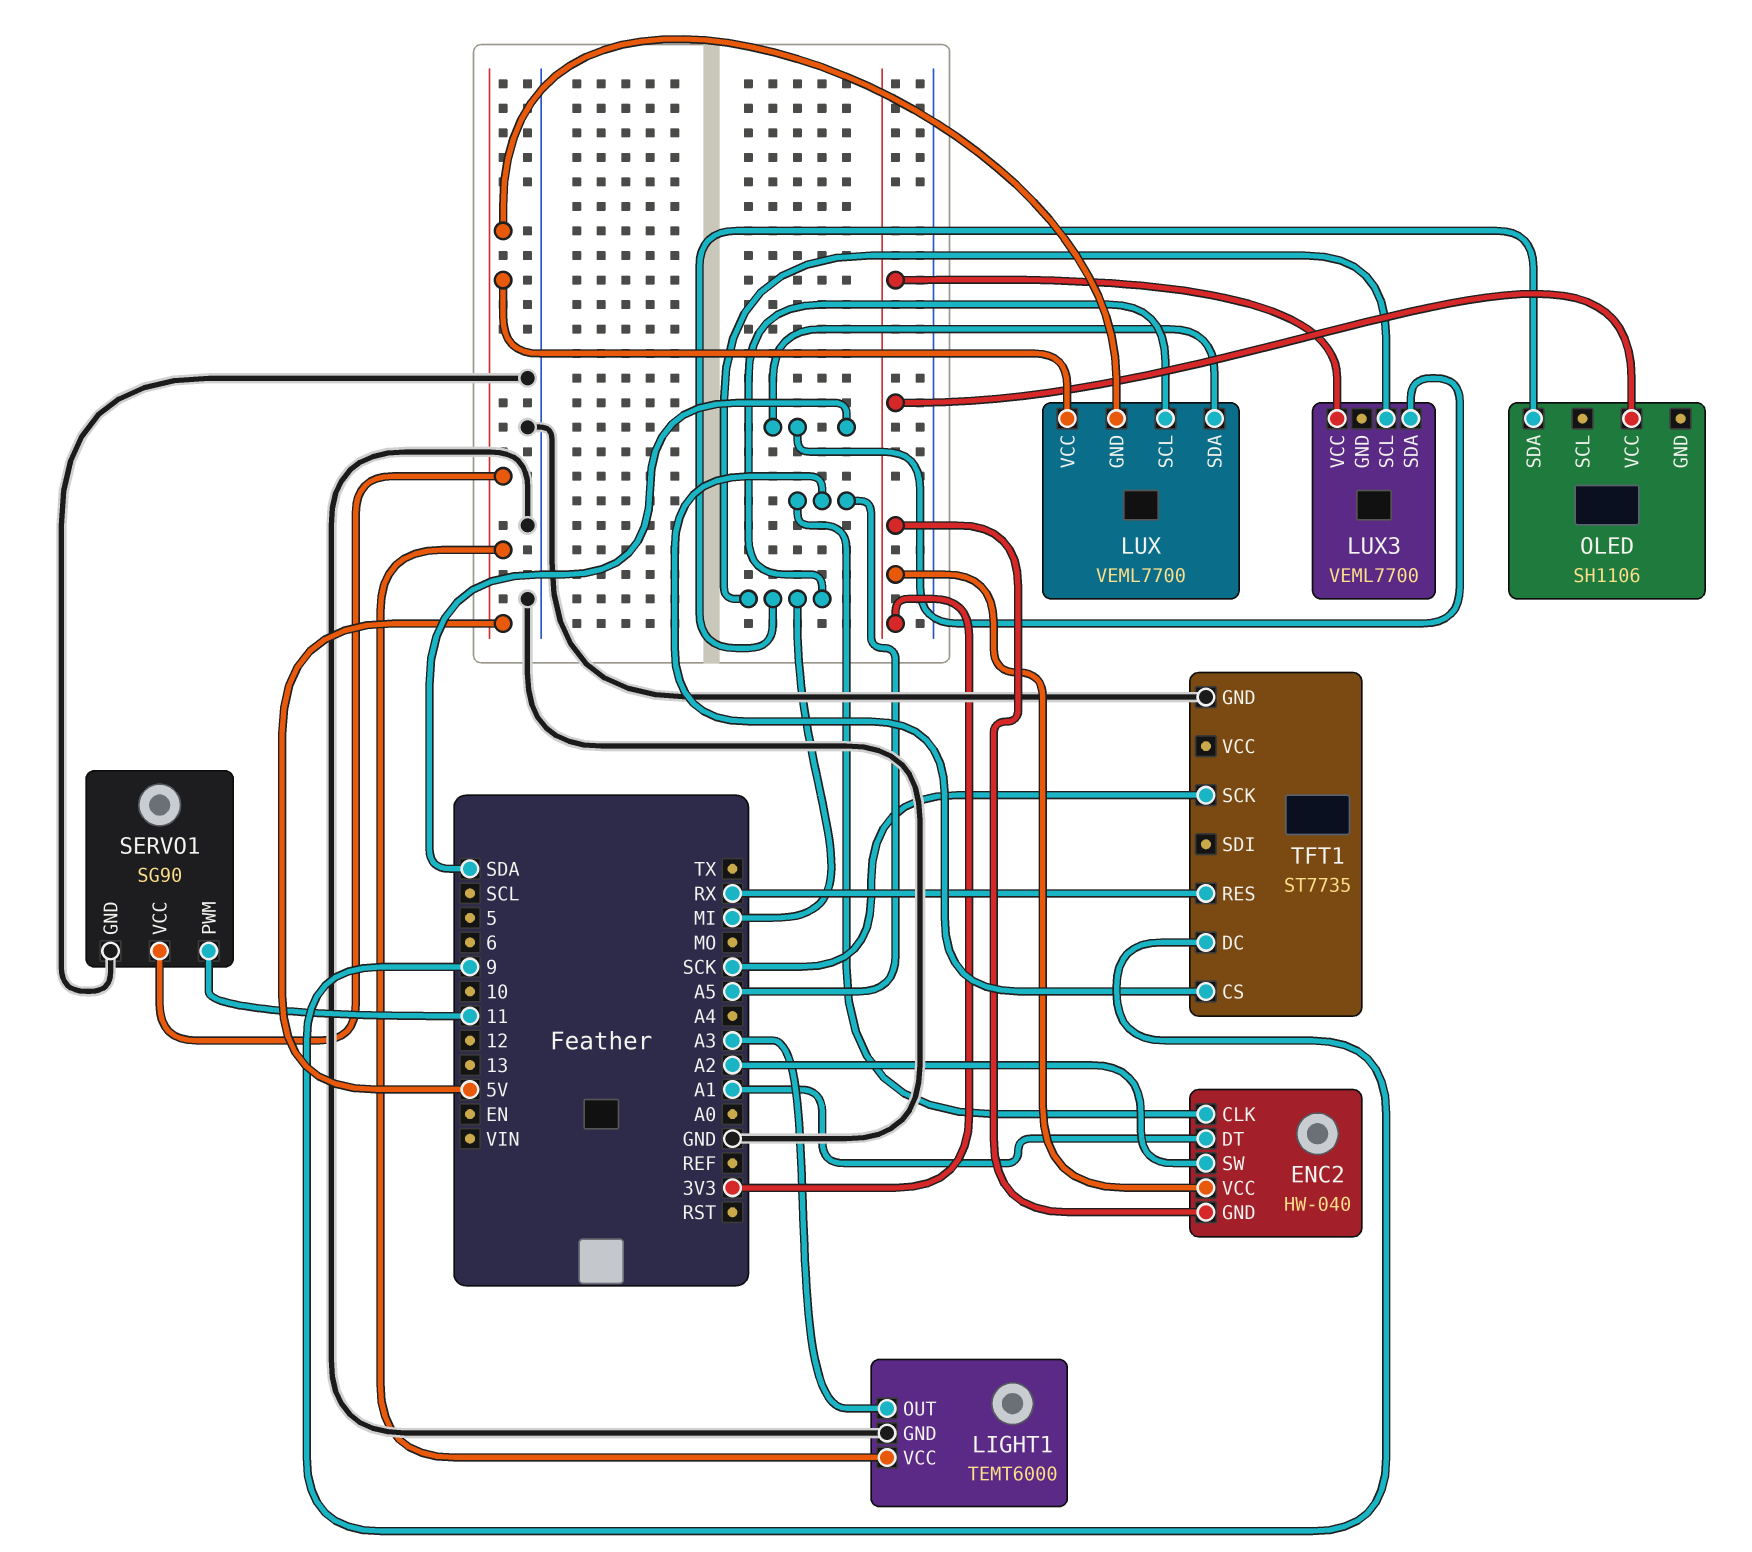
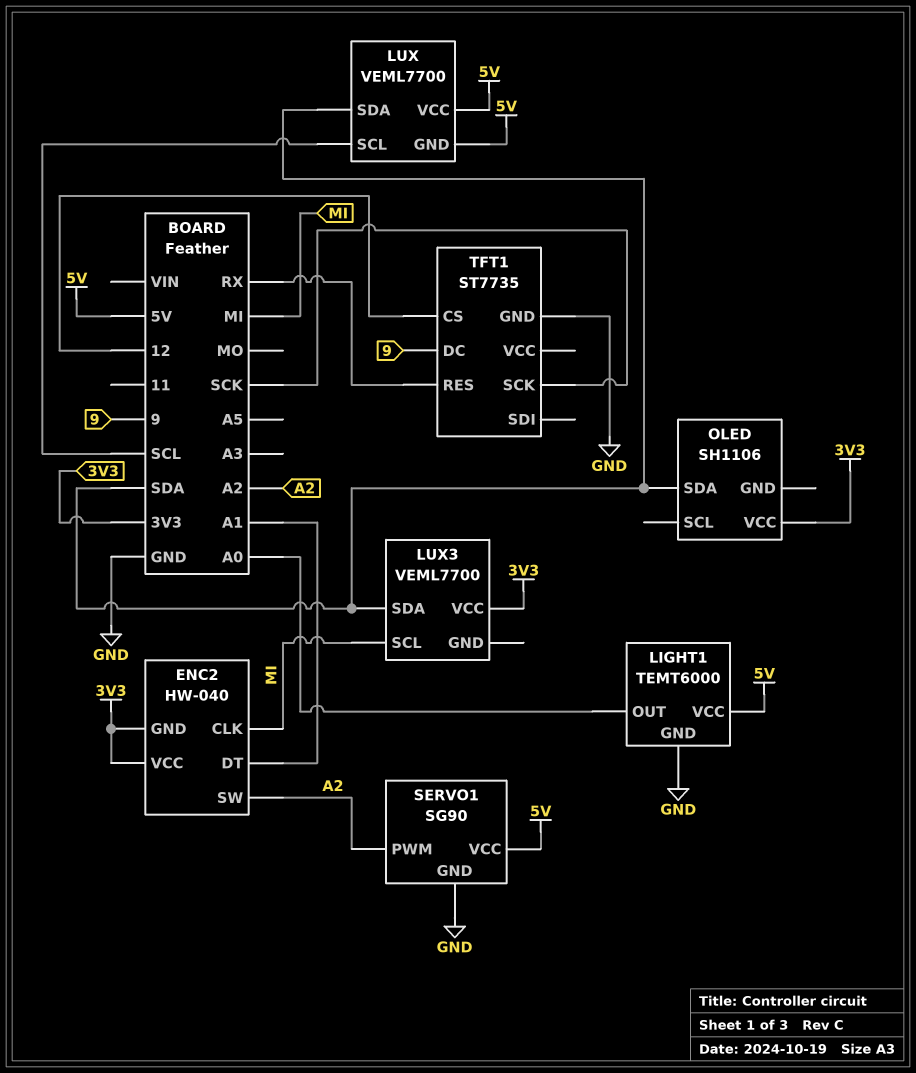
ENC2 pin CLK: A5 -> MI
LIGHT1 pin OUT: A3 -> A0
LUX pin SCL: MI -> SCL
OLED pin SDA: MI -> SDA
SERVO1 pin PWM: 11 -> A2
TFT1 pin CS: A5 -> 12

